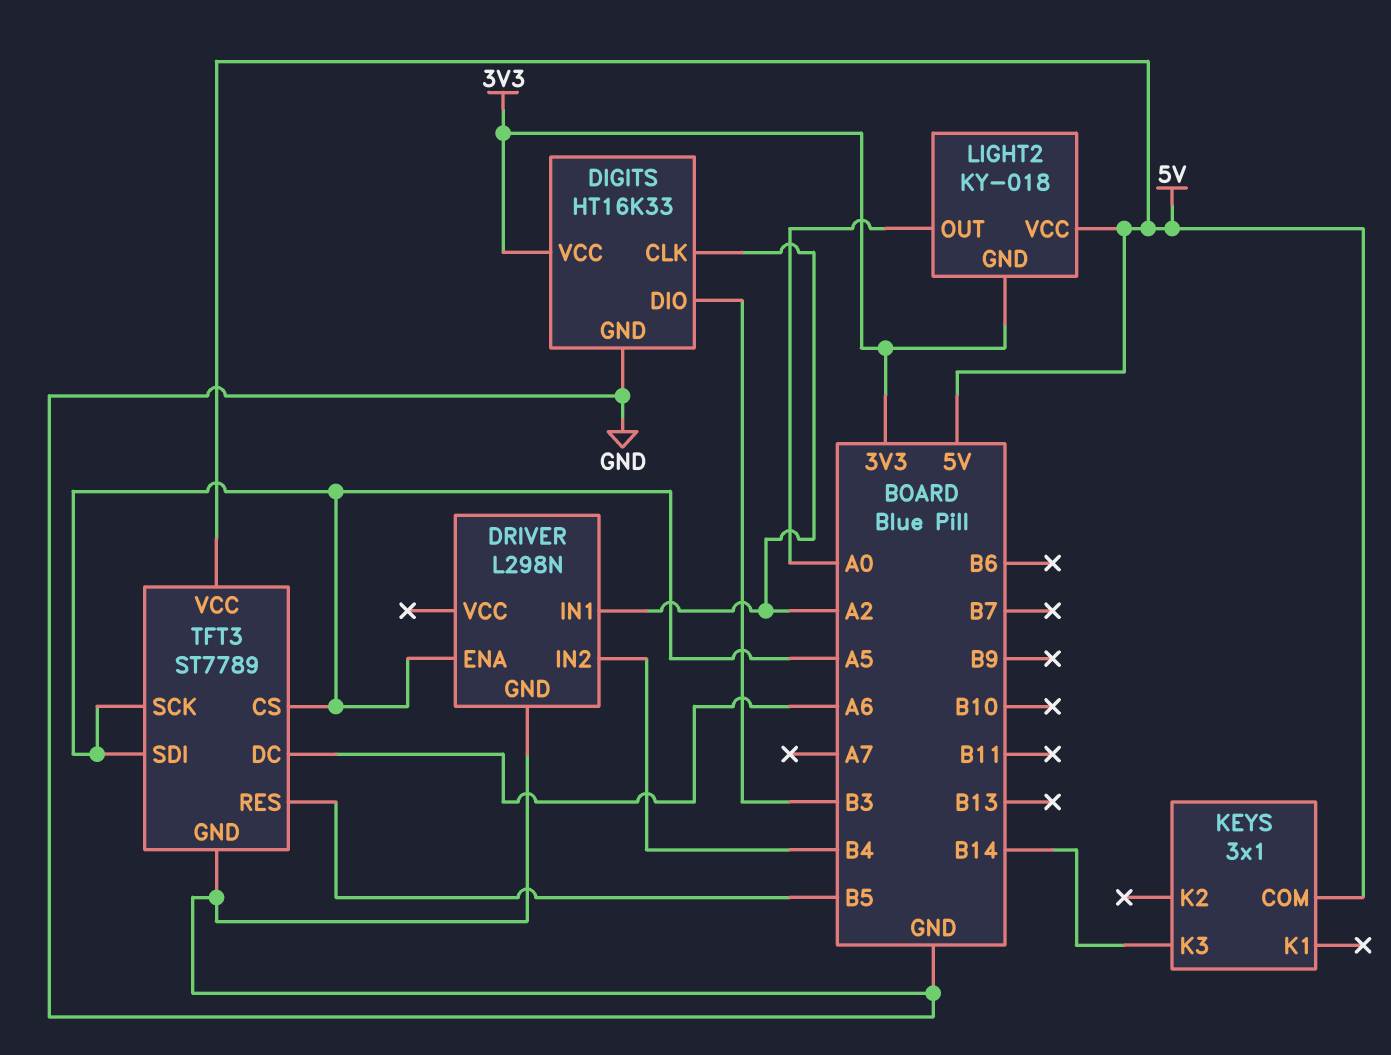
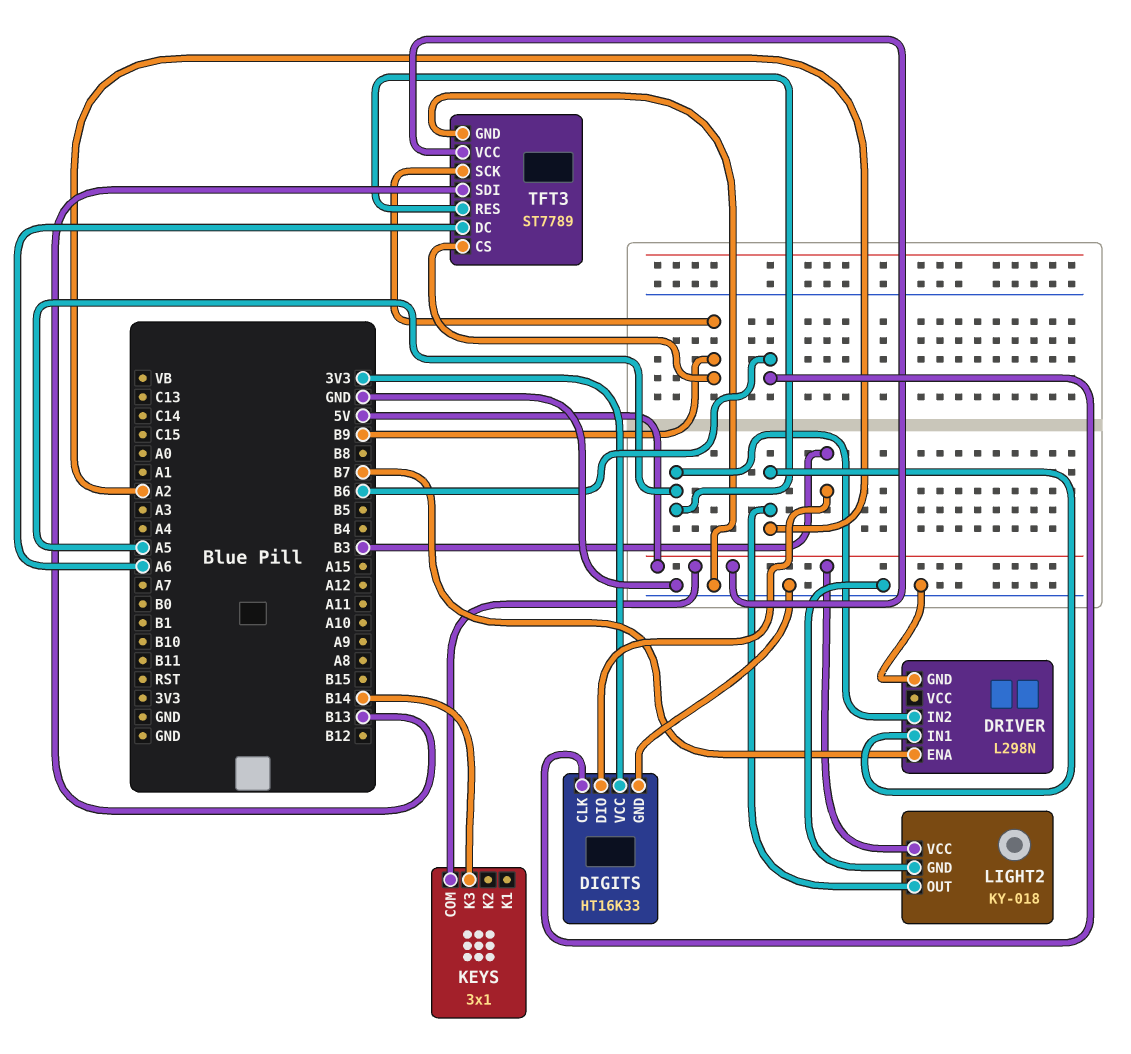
DIGITS pin CLK: A2 -> B6
DRIVER pin ENA: A5 -> B7
DRIVER pin IN2: B4 -> A5
LIGHT2 pin GND: 3V3 -> GND
LIGHT2 pin OUT: A0 -> A2
TFT3 pin CS: A5 -> B9
TFT3 pin RES: B5 -> A5
TFT3 pin SCK: A5 -> B9
TFT3 pin SDI: A5 -> B13

